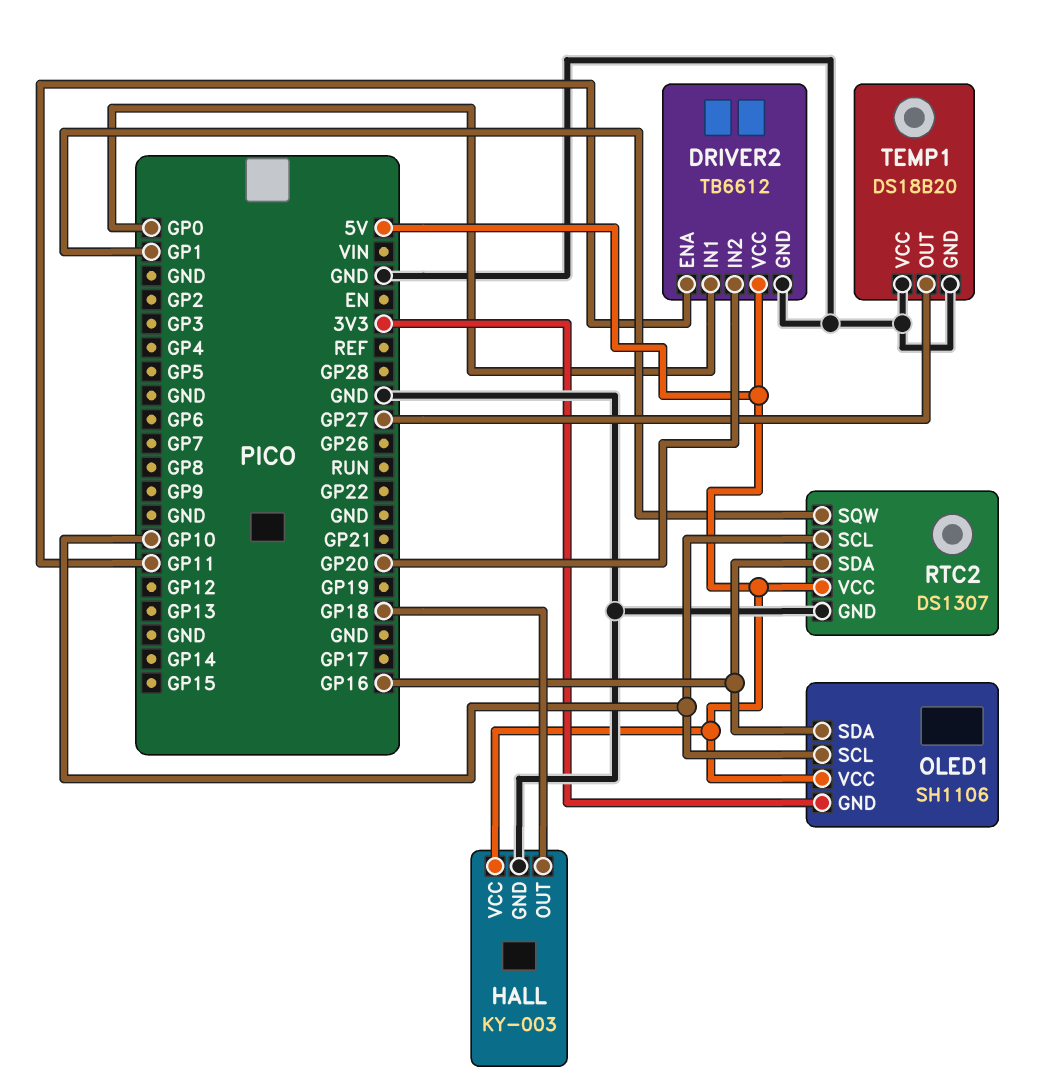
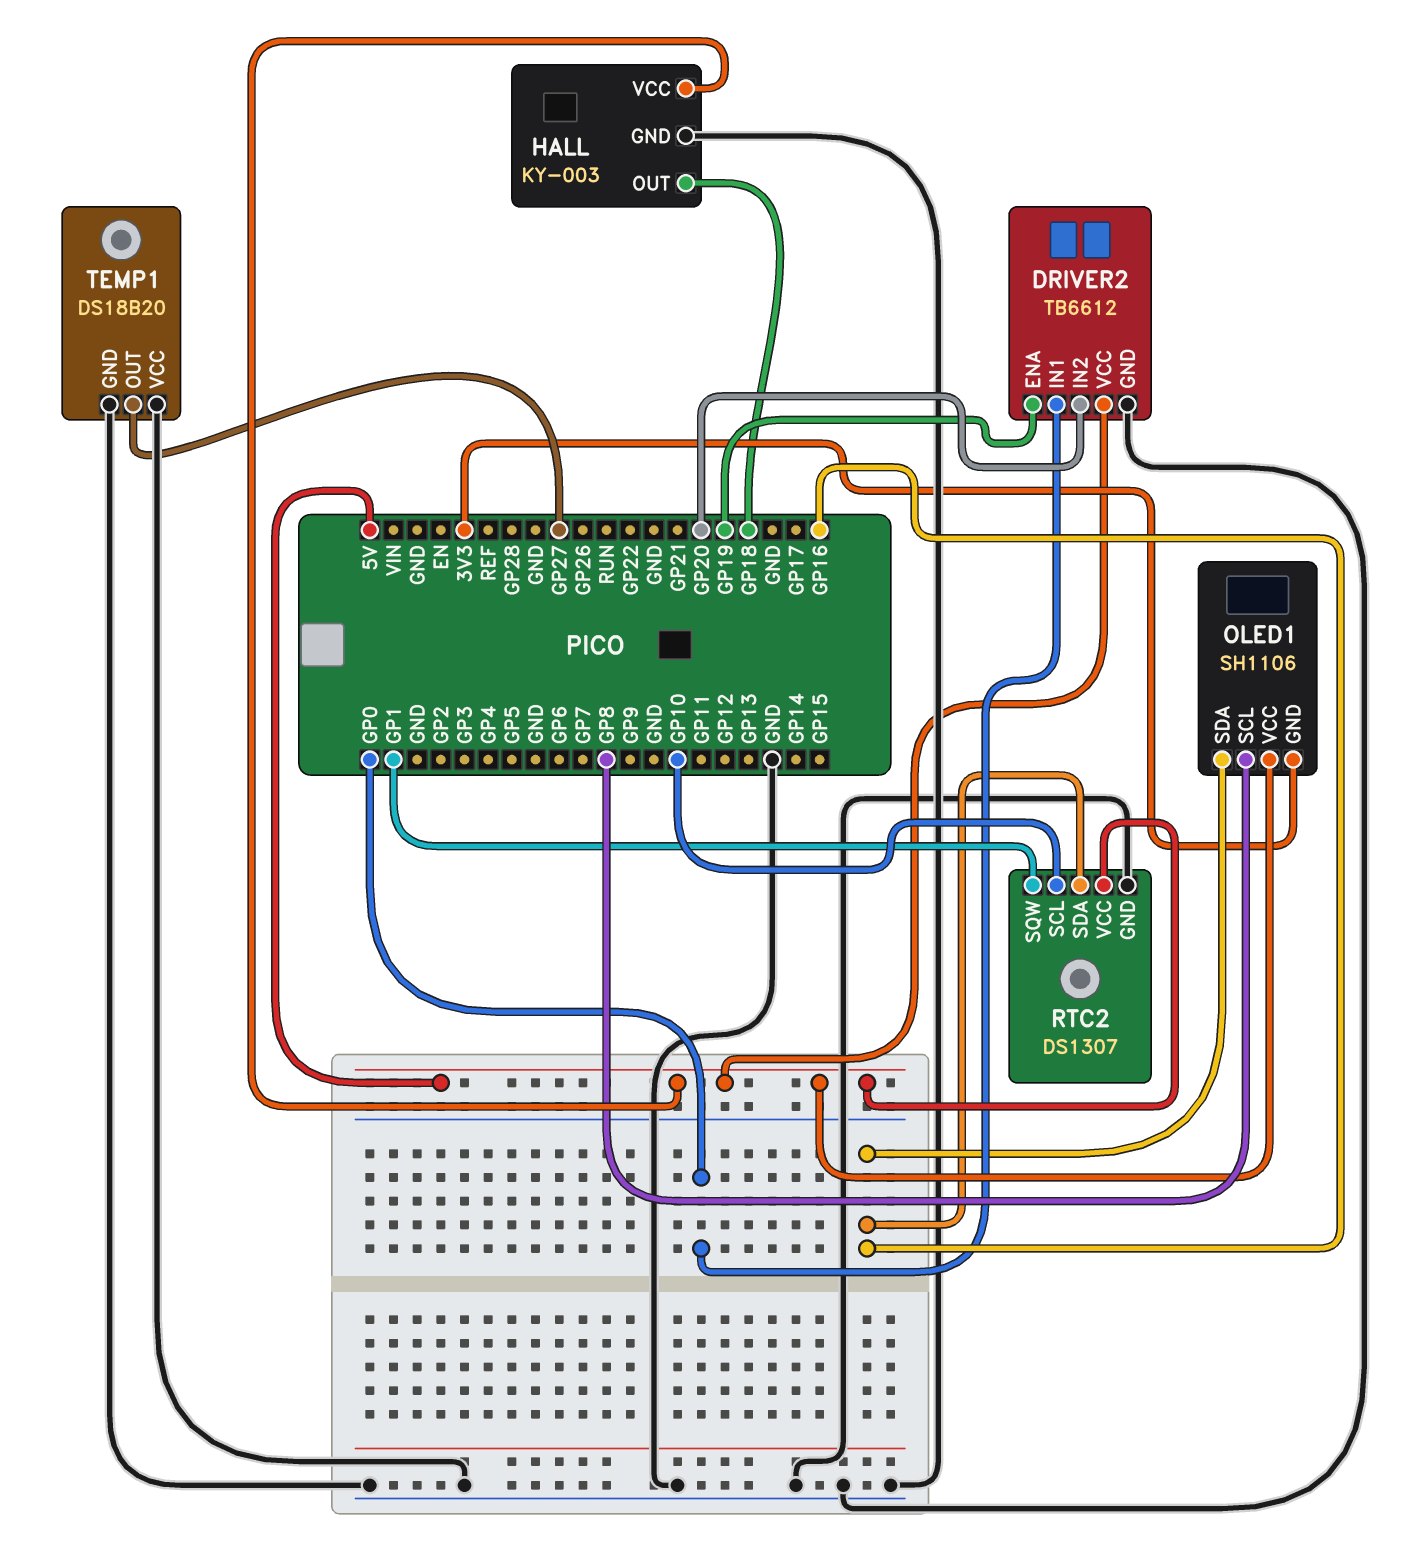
DRIVER2 pin ENA: GP11 -> GP19
OLED1 pin SCL: GP10 -> GP8

